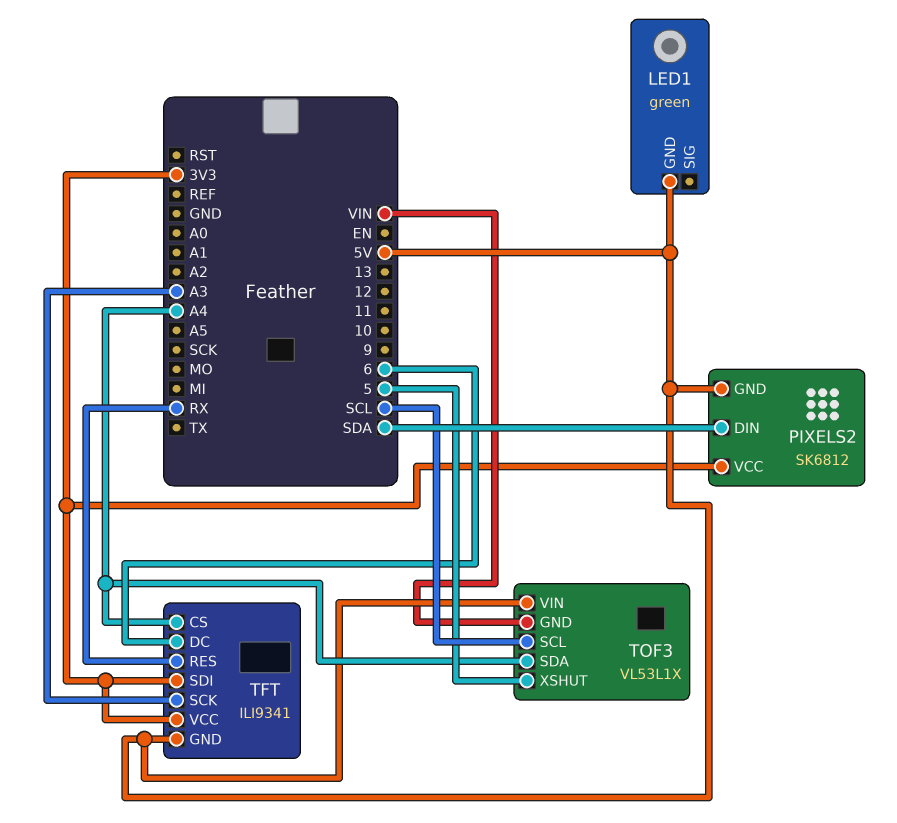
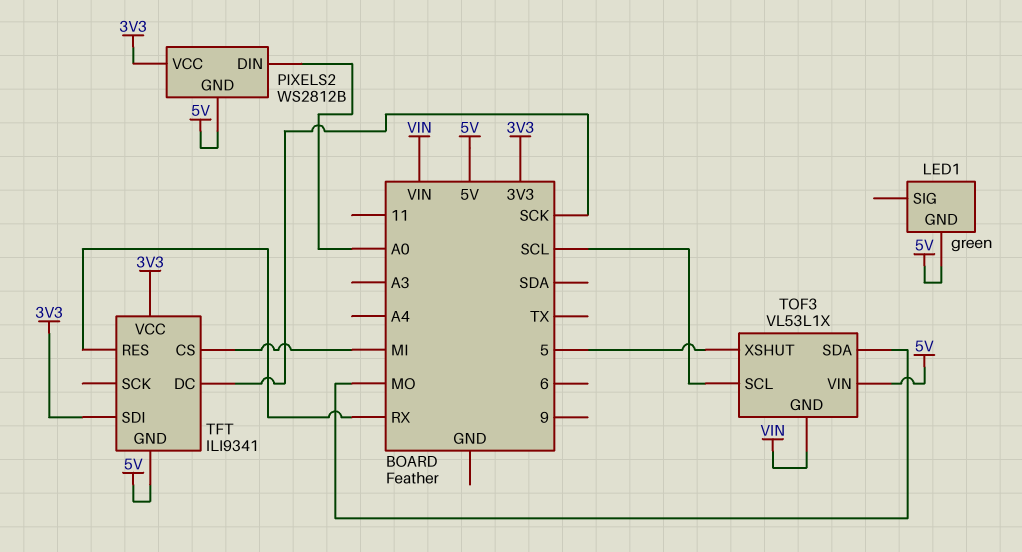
PIXELS2: SK6812 -> WS2812B
PIXELS2 pin DIN: SDA -> A0
TFT pin CS: A4 -> MI
TFT pin DC: 6 -> SCK
TFT pin SCK: A3 -> none
TOF3 pin SDA: A4 -> MO

